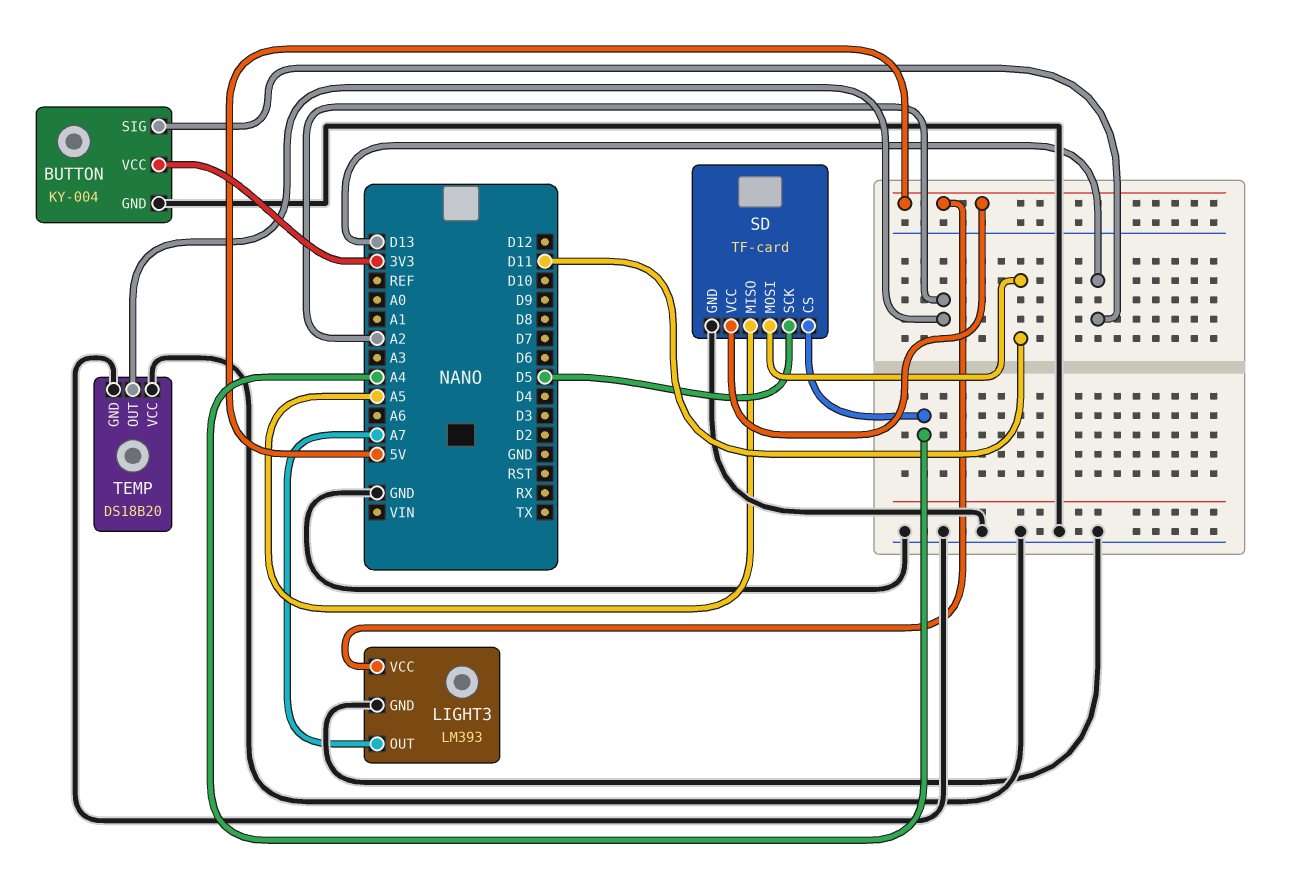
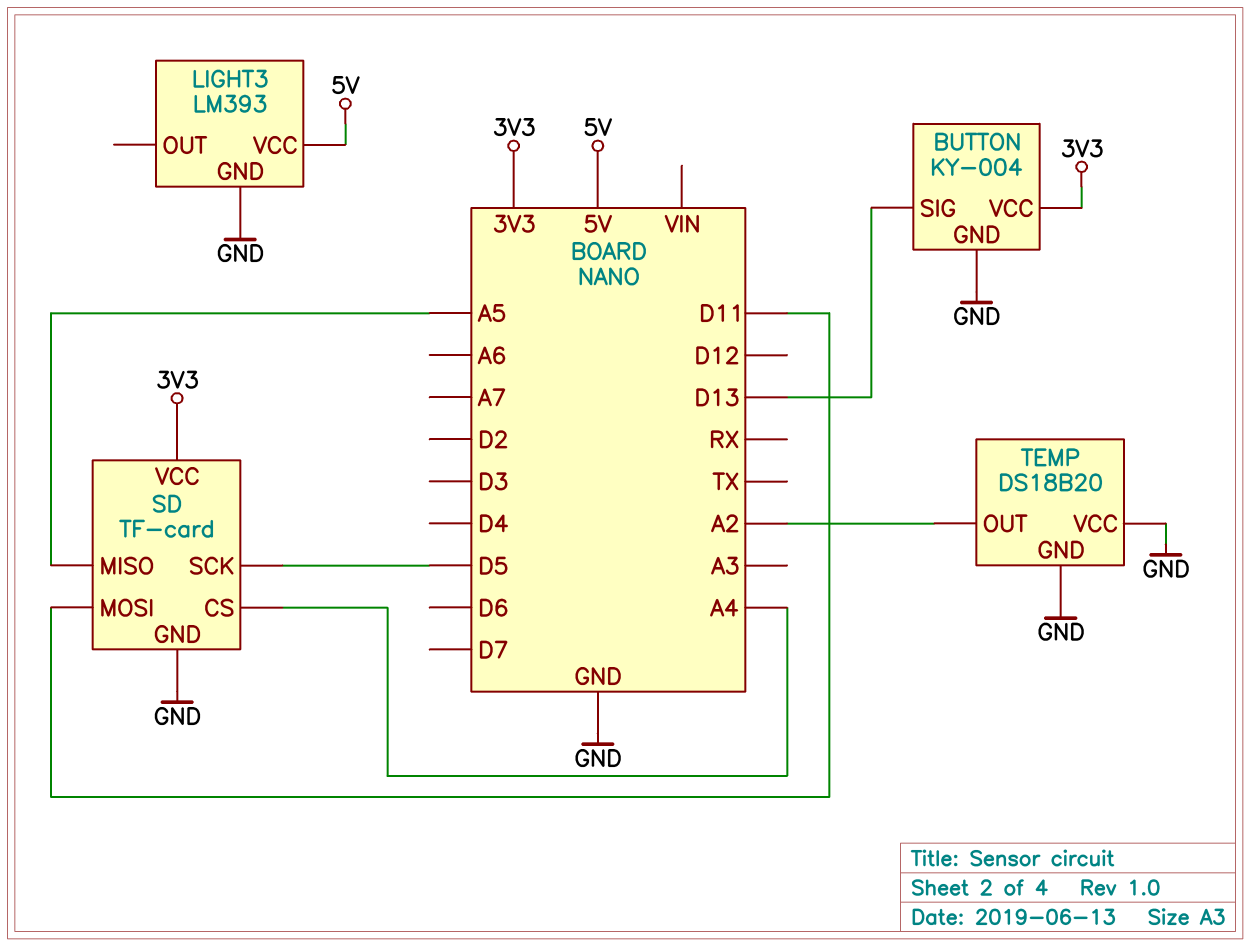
LIGHT3 pin OUT: A7 -> none
SD pin VCC: 5V -> 3V3

